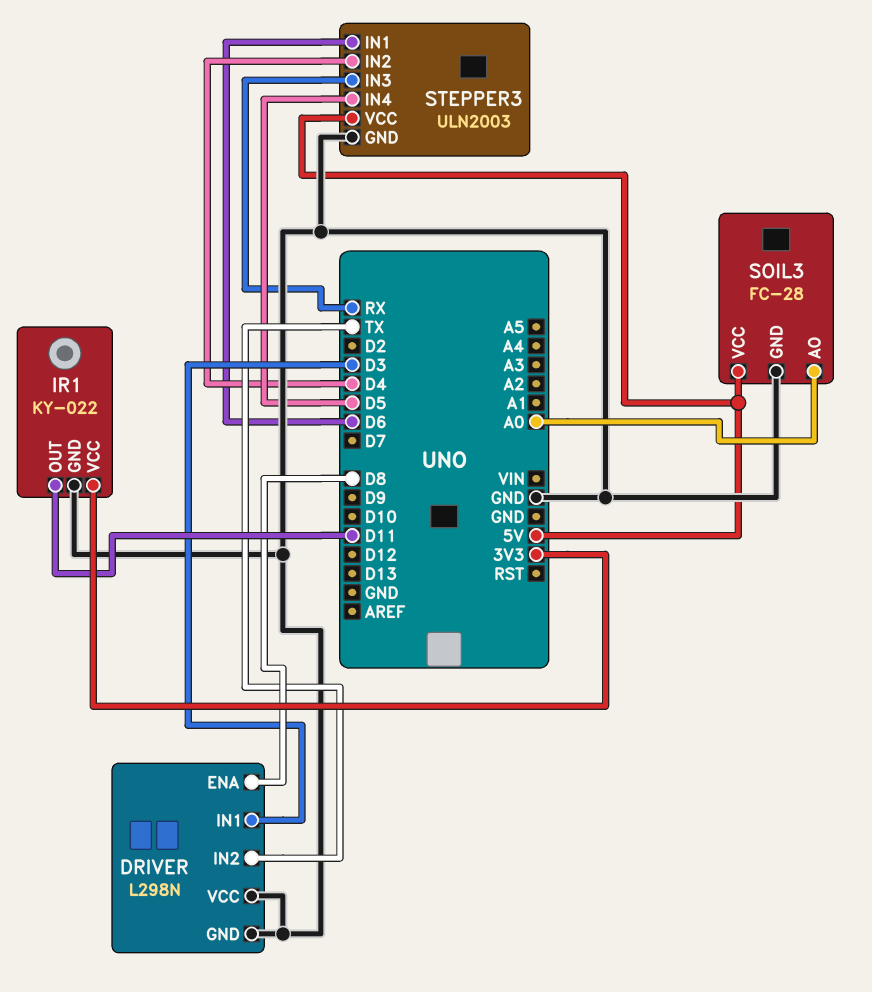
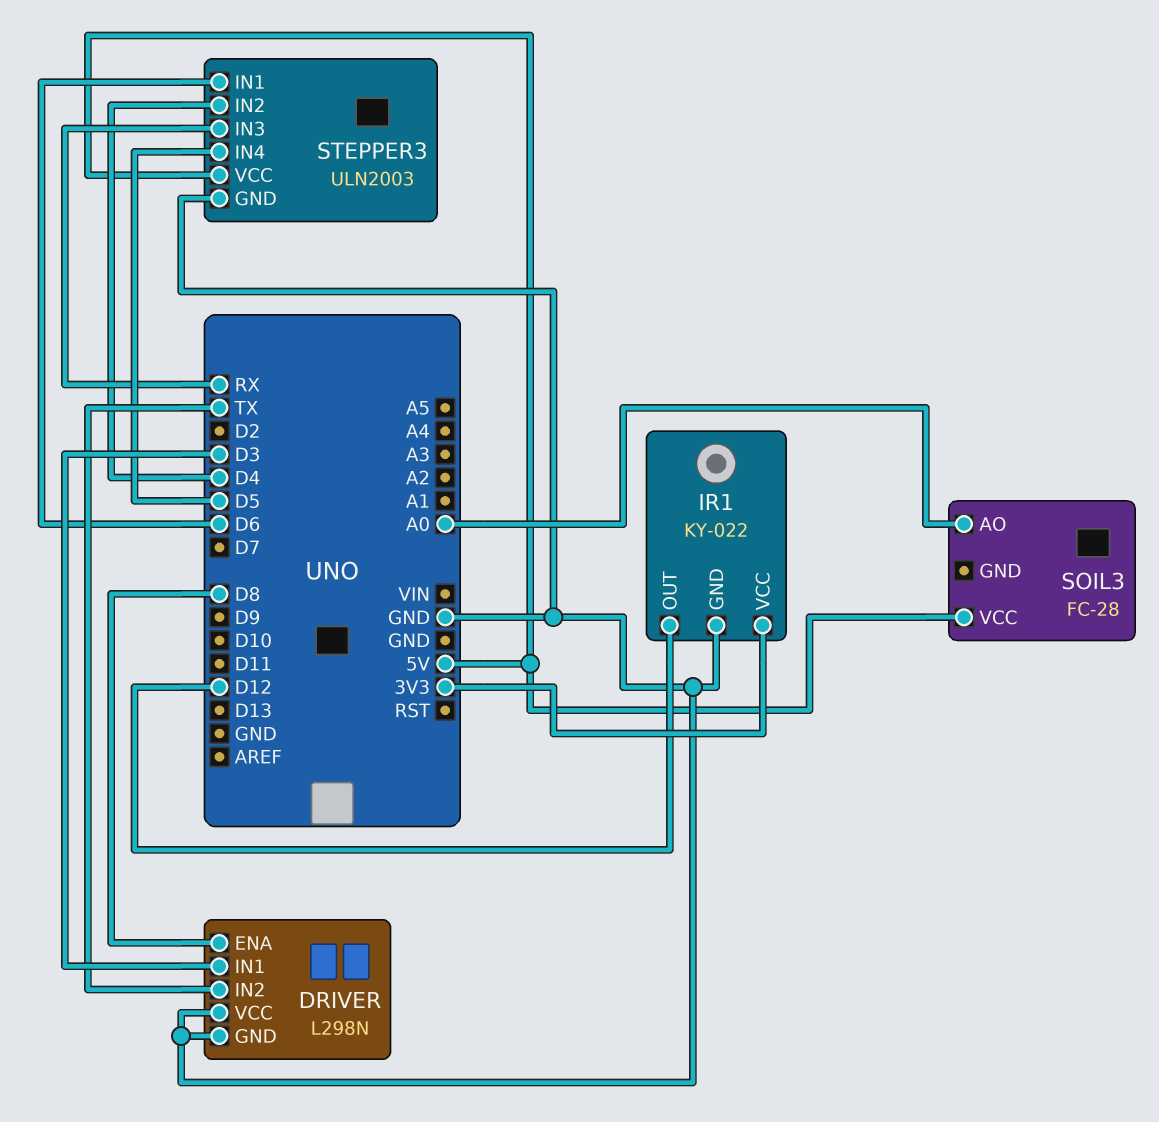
IR1 pin OUT: D11 -> D12
SOIL3 pin GND: GND -> none

